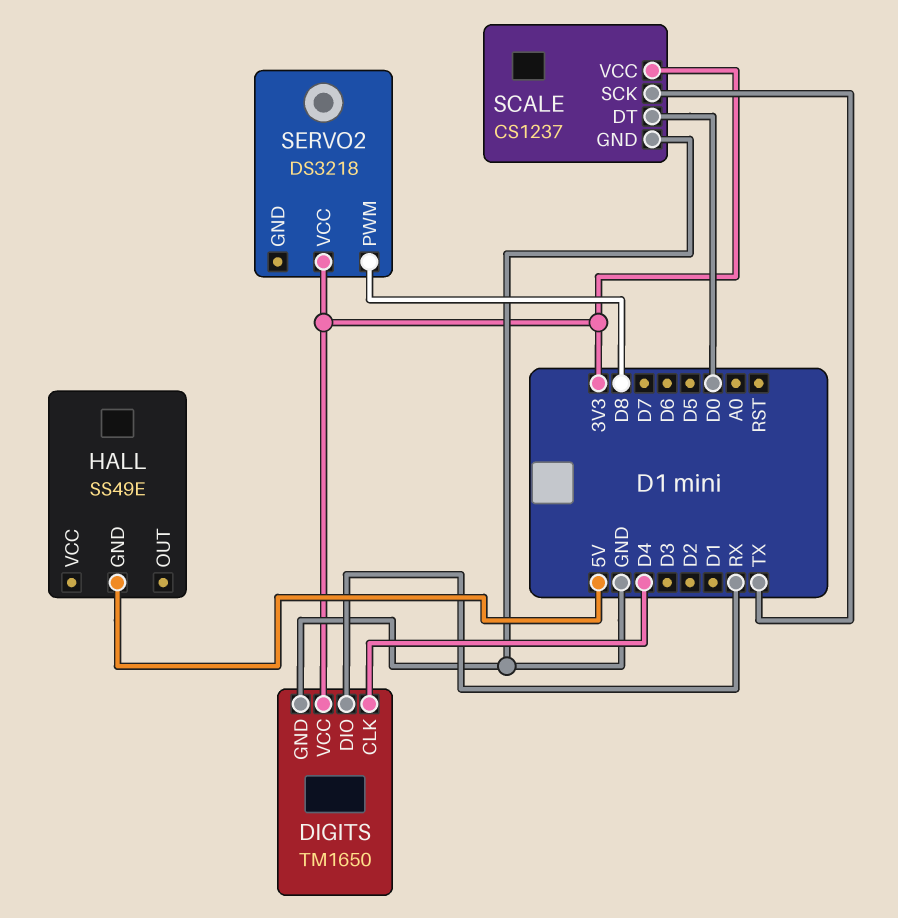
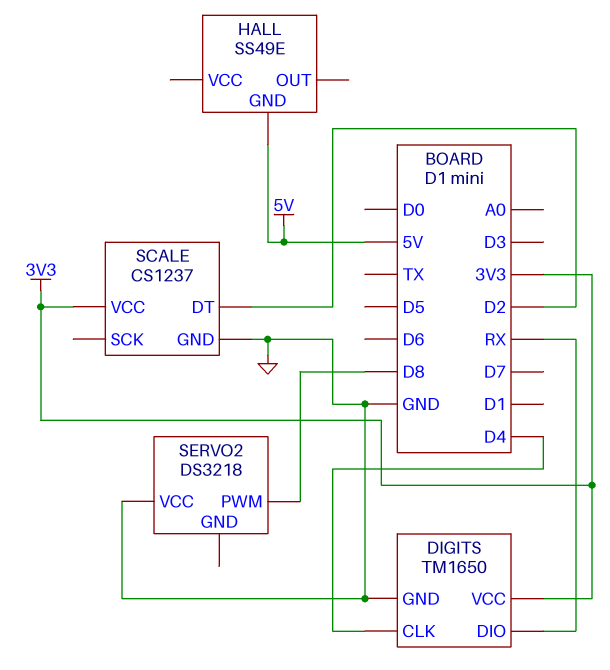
SCALE pin DT: D0 -> D2
SCALE pin SCK: TX -> none
SERVO2 pin VCC: 3V3 -> GND

